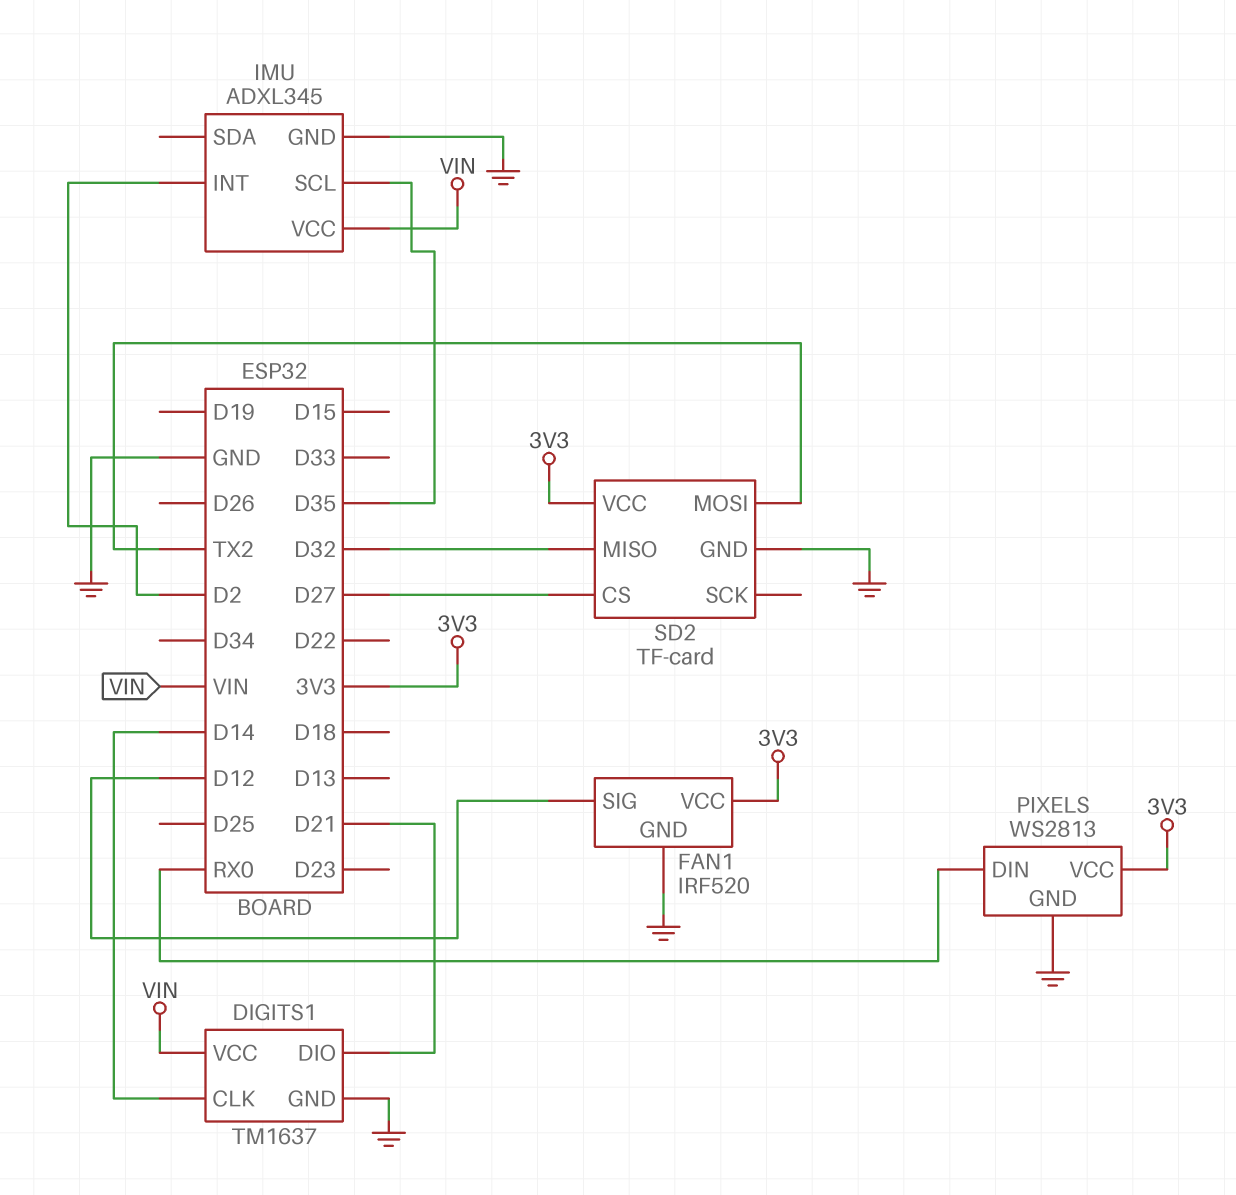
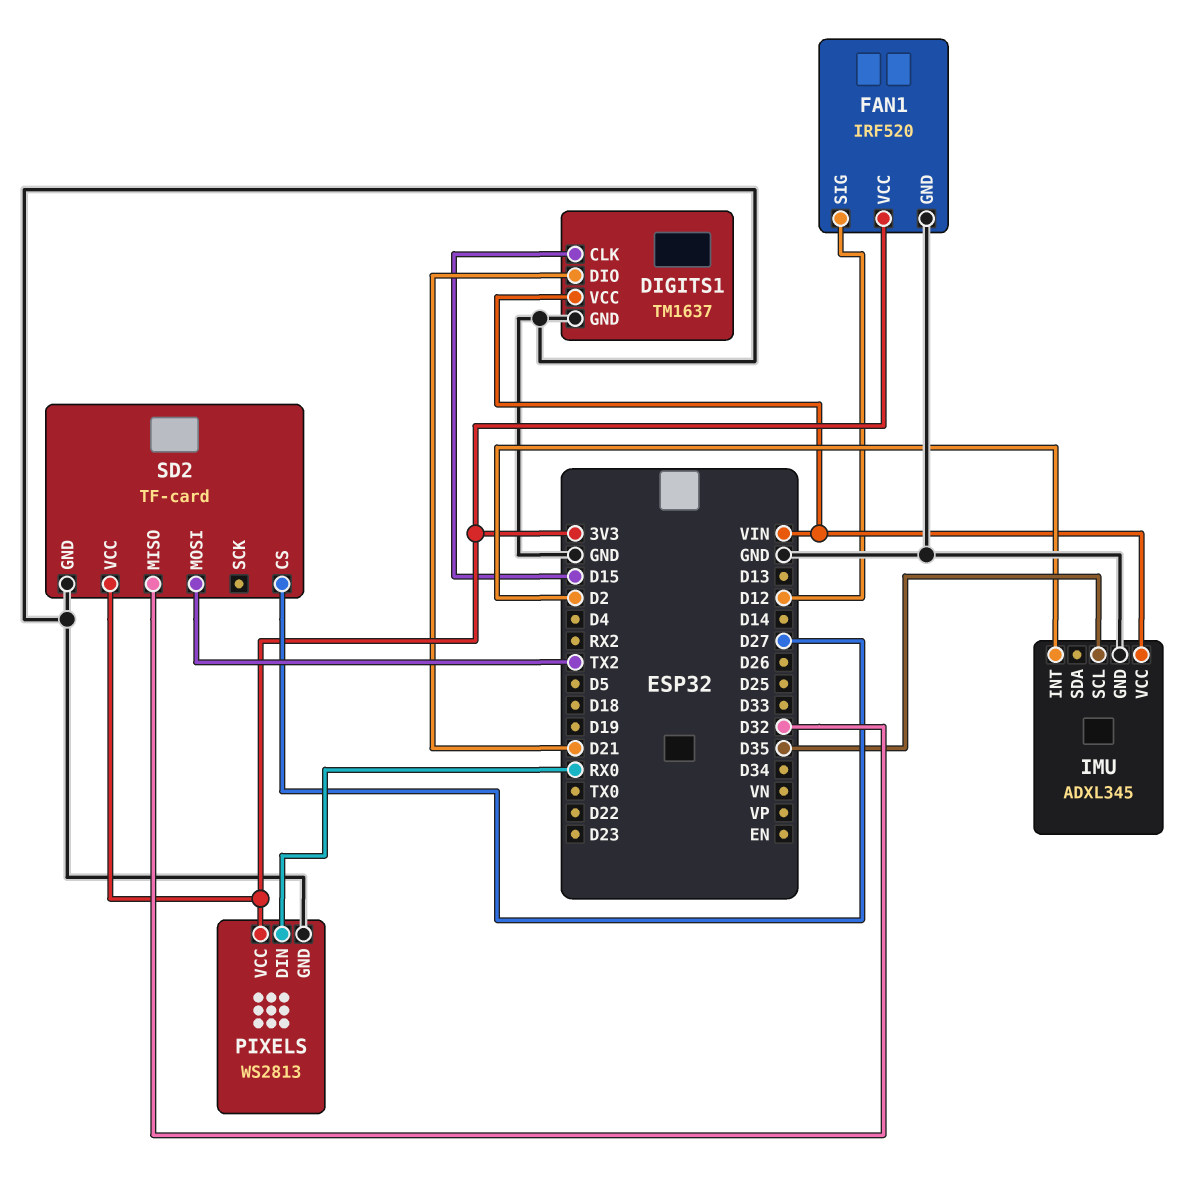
DIGITS1 pin CLK: D14 -> D15

